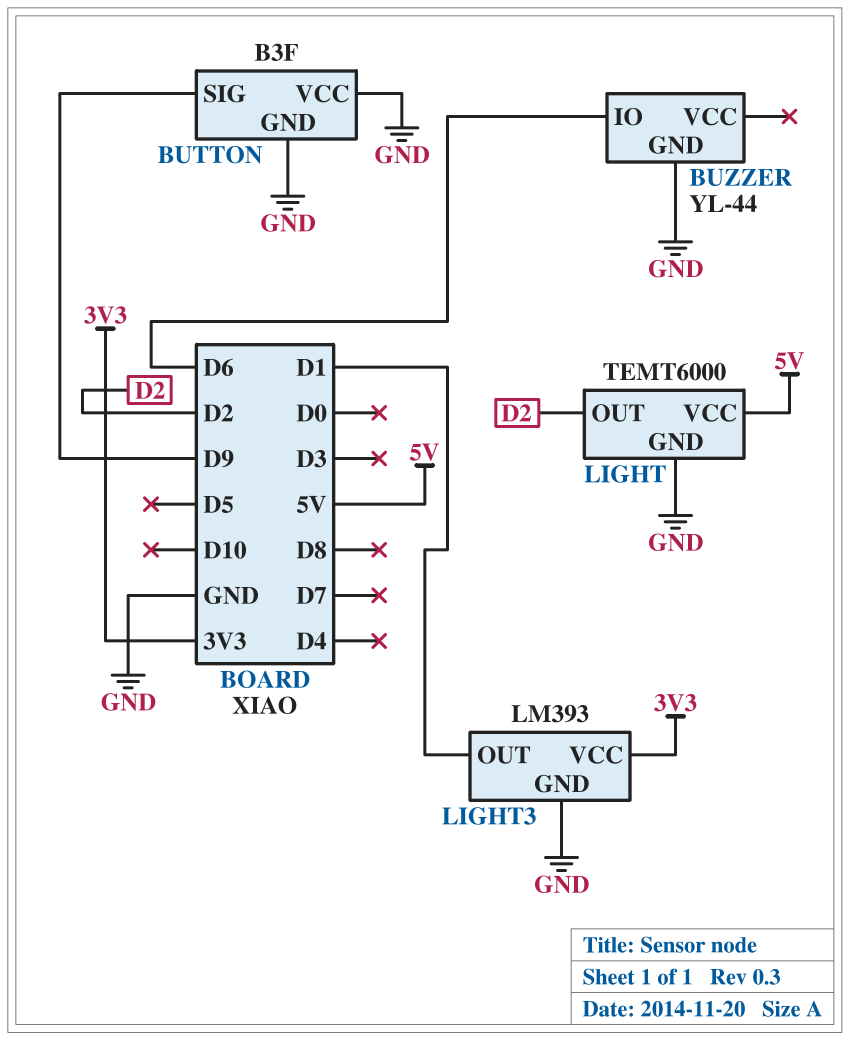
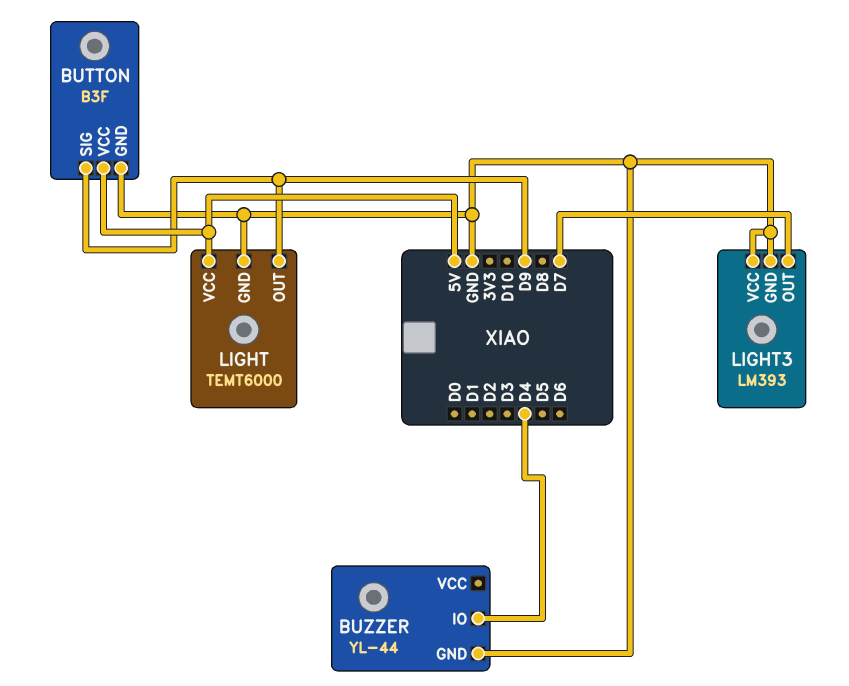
BUTTON pin VCC: GND -> 5V
BUZZER pin IO: D6 -> D4
LIGHT pin OUT: D2 -> D9
LIGHT3 pin OUT: D1 -> D7
LIGHT3 pin VCC: 3V3 -> GND

